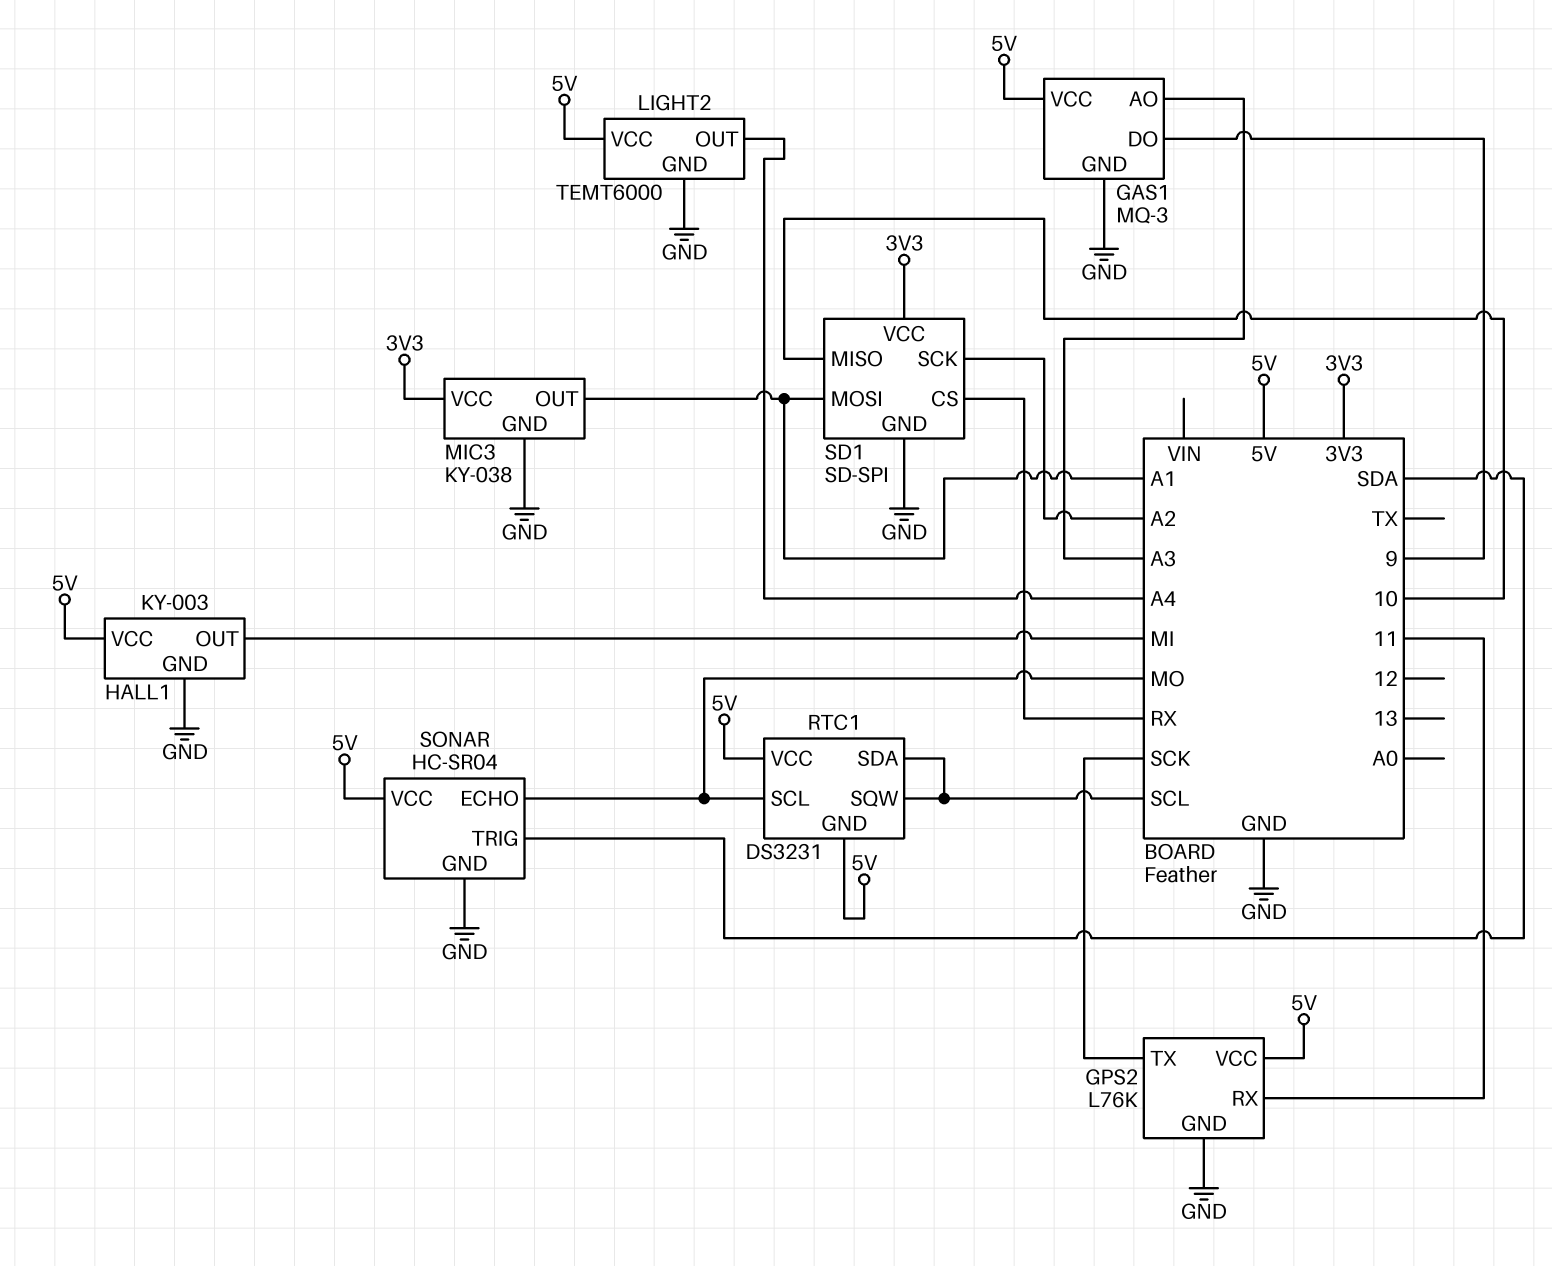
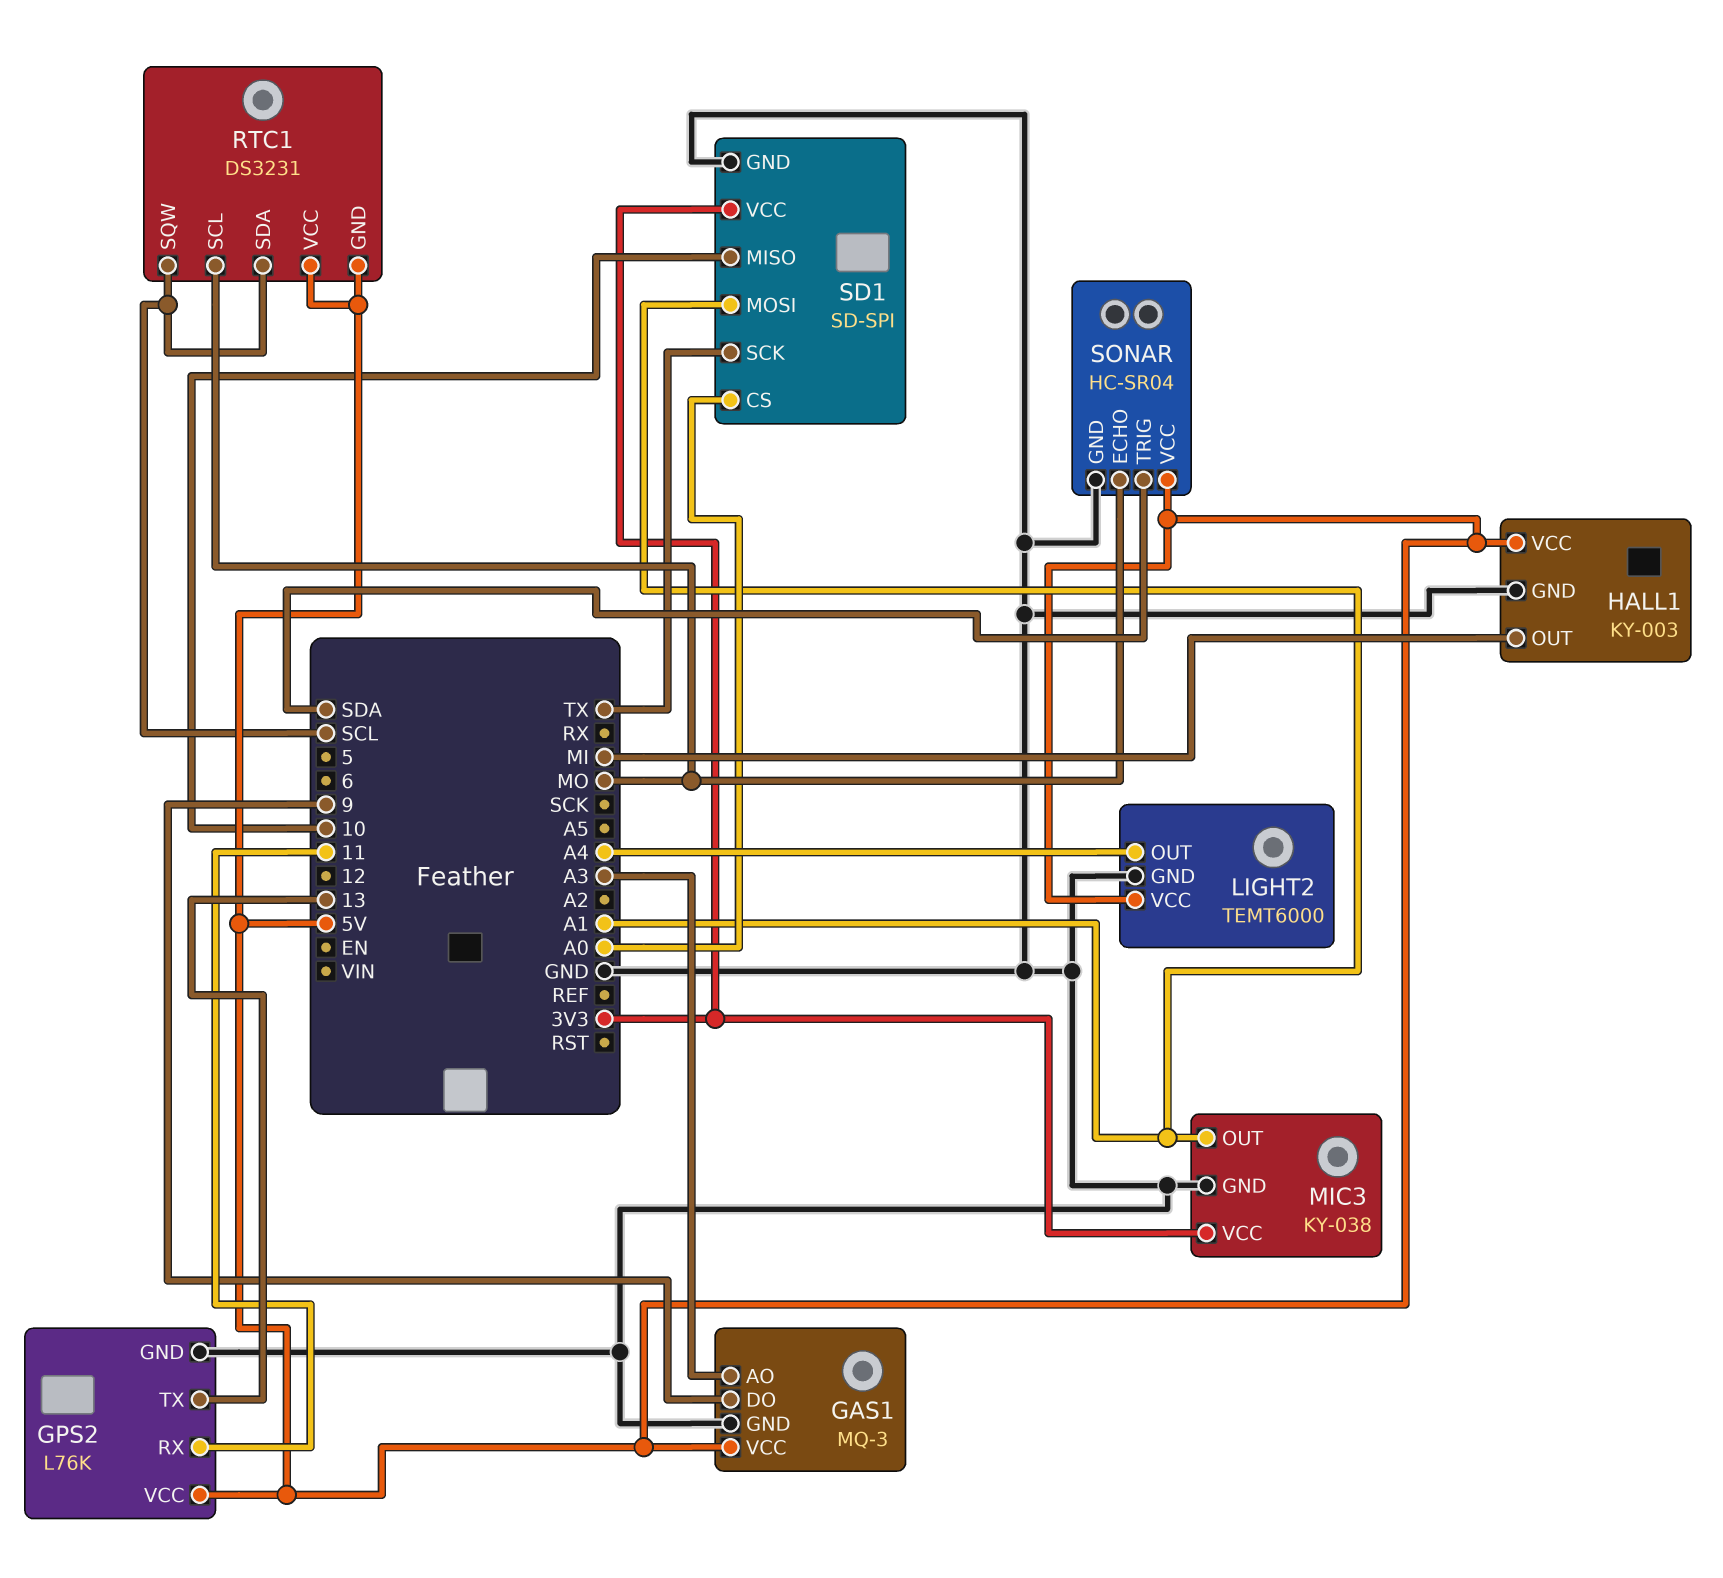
GPS2 pin TX: SCK -> 13
SD1 pin CS: RX -> A0
SD1 pin SCK: A2 -> TX

